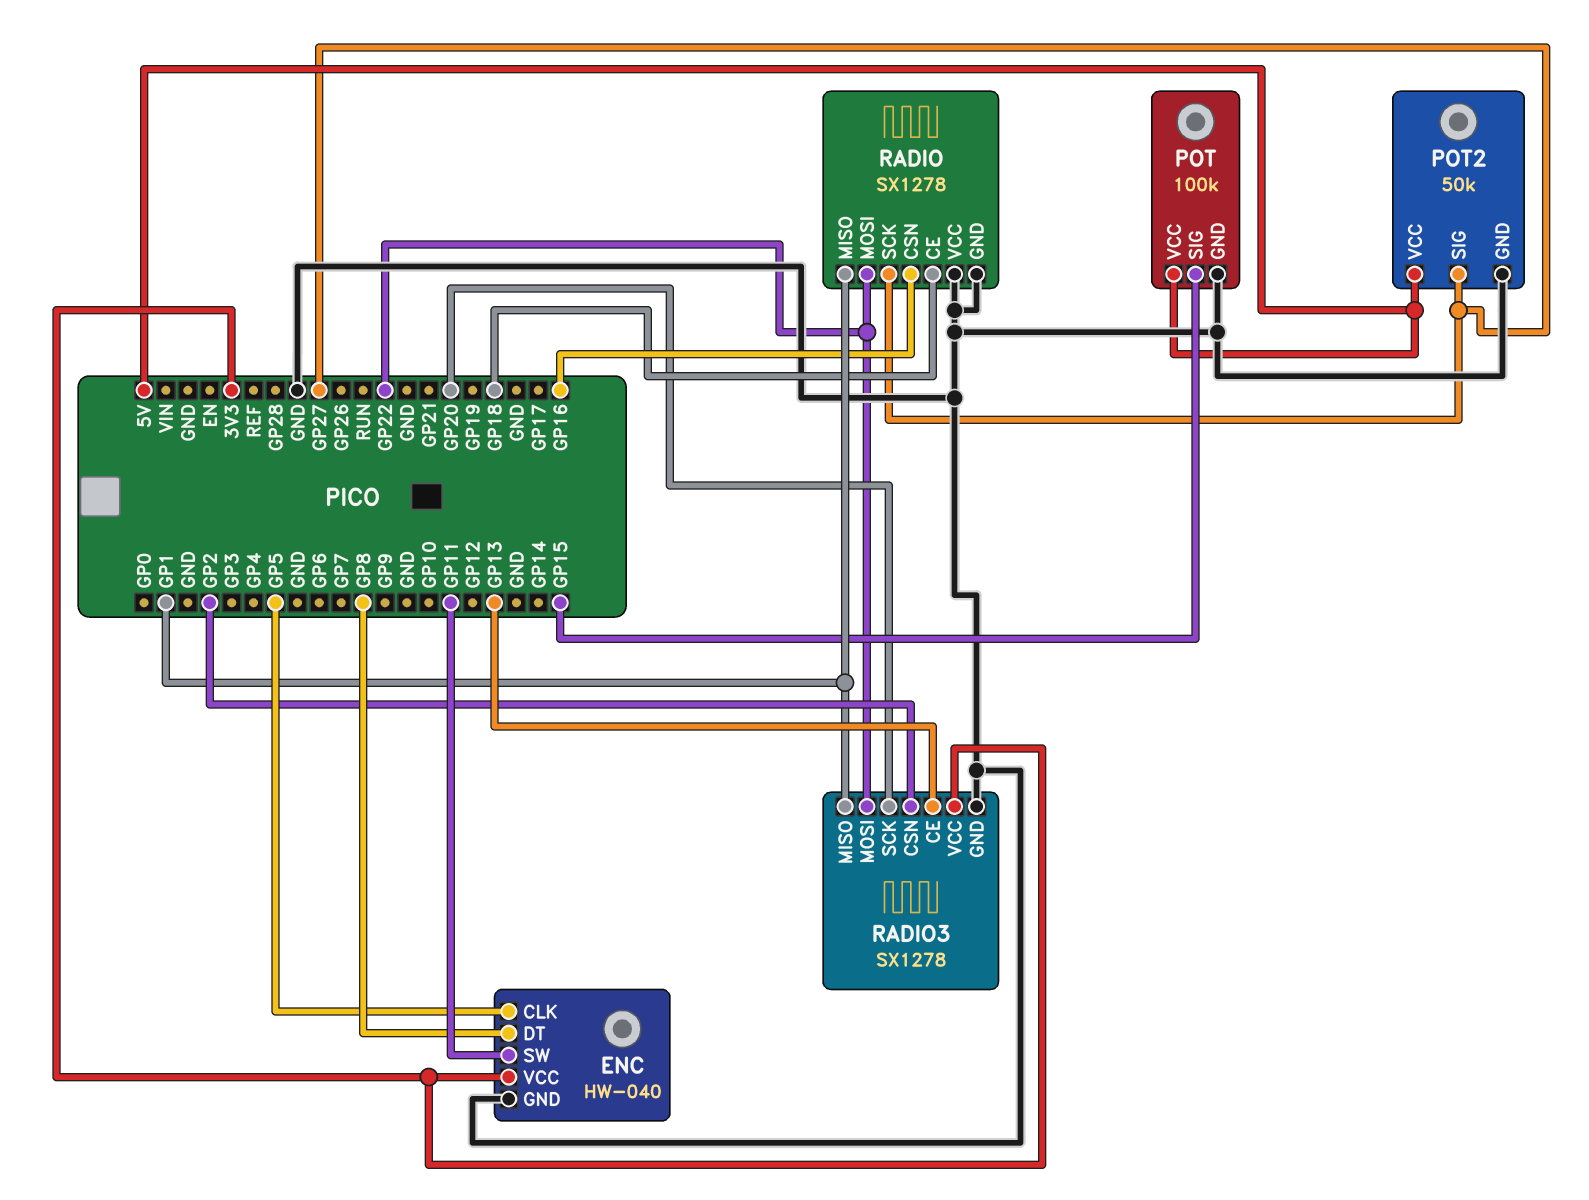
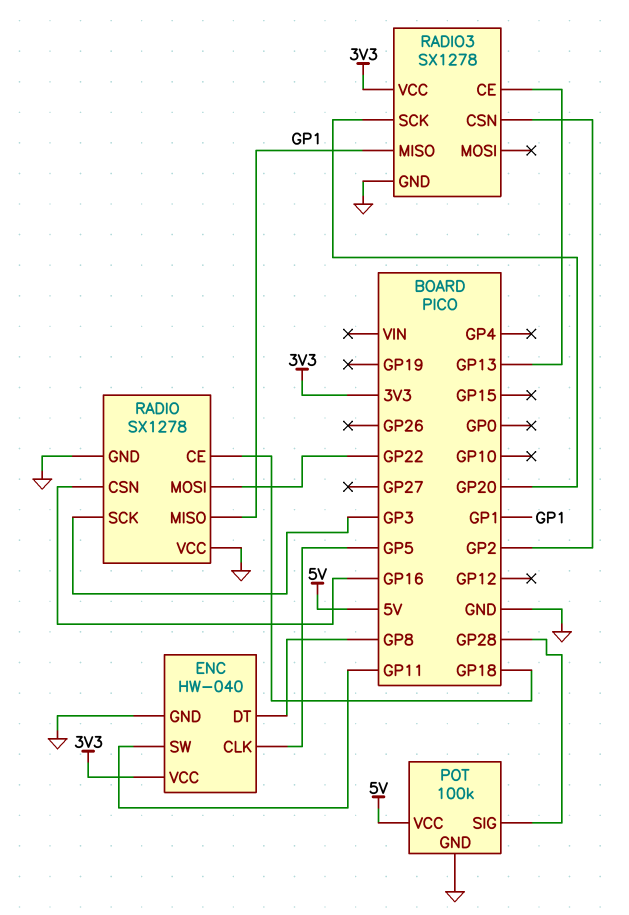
POT pin SIG: GP15 -> GP28
POT2: 50k -> none
POT2 pin GND: GND -> none
POT2 pin SIG: GP27 -> none
POT2 pin VCC: 5V -> none
RADIO pin SCK: GP27 -> GP3
RADIO3 pin MOSI: GP22 -> none

